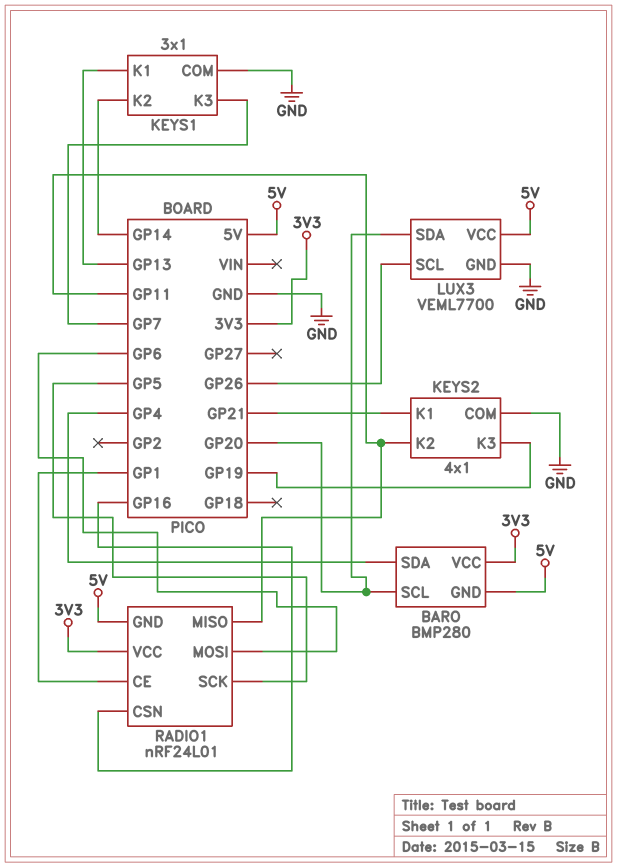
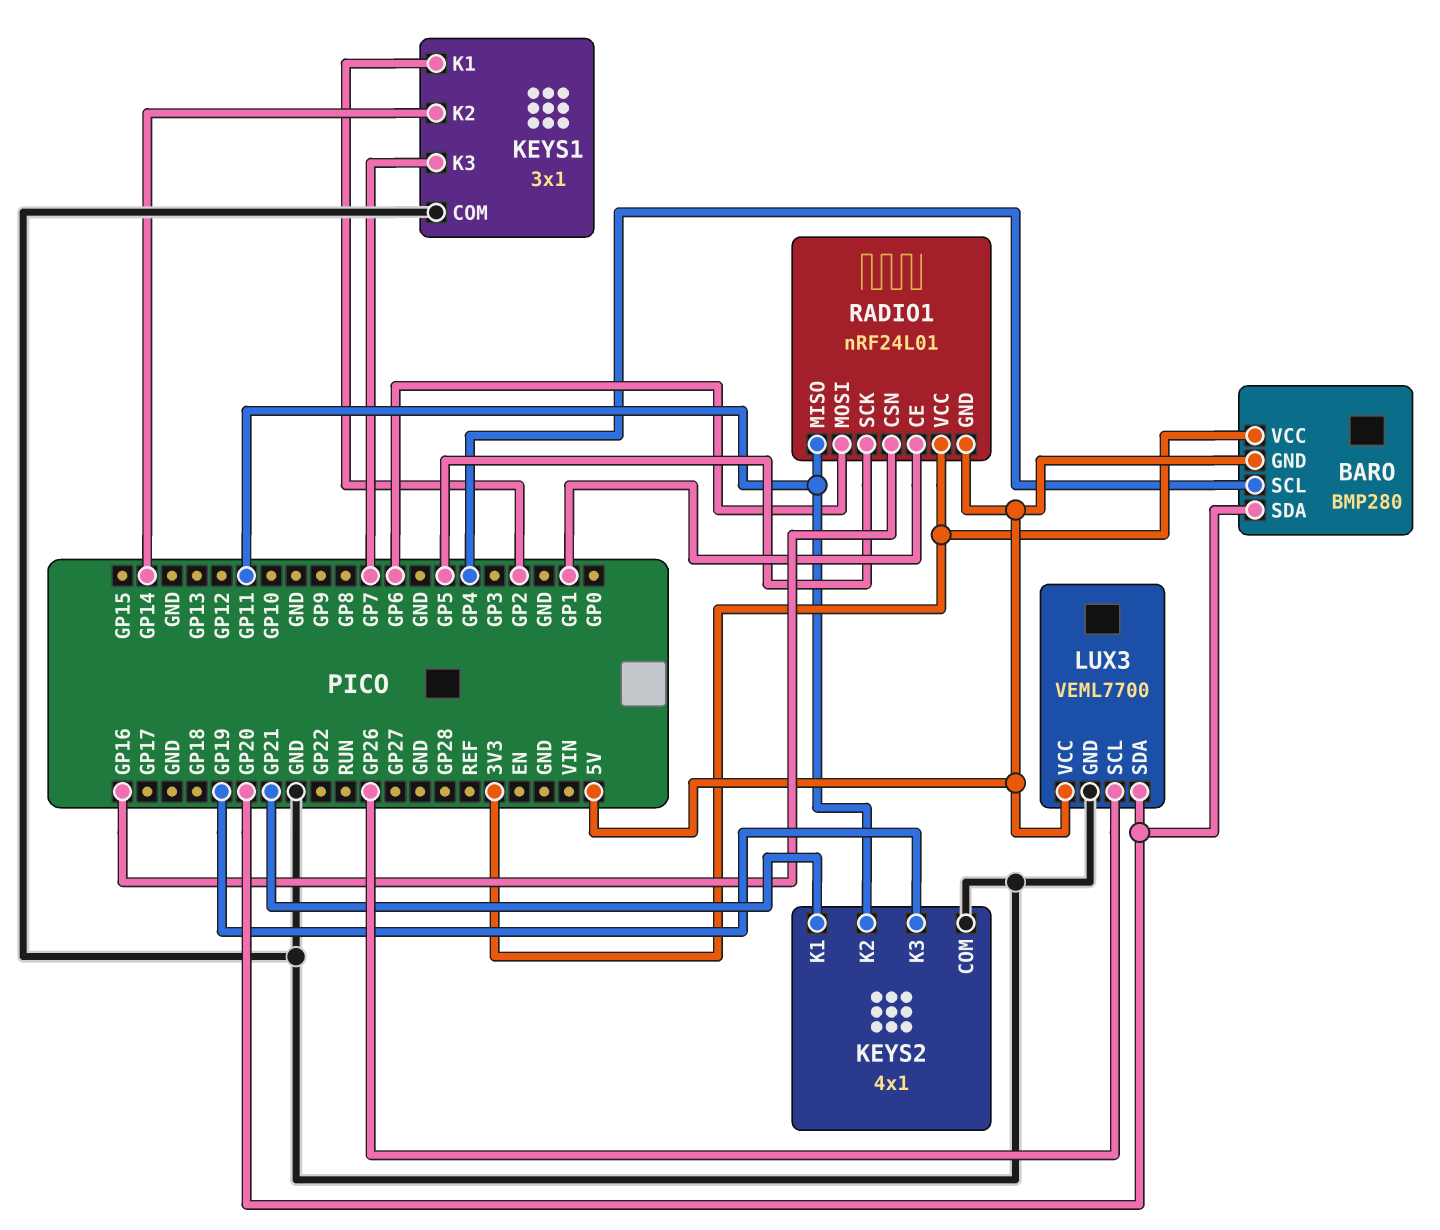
BARO pin SCL: GP20 -> GP4
BARO pin SDA: GP4 -> GP20
KEYS1 pin K1: GP13 -> GP2

